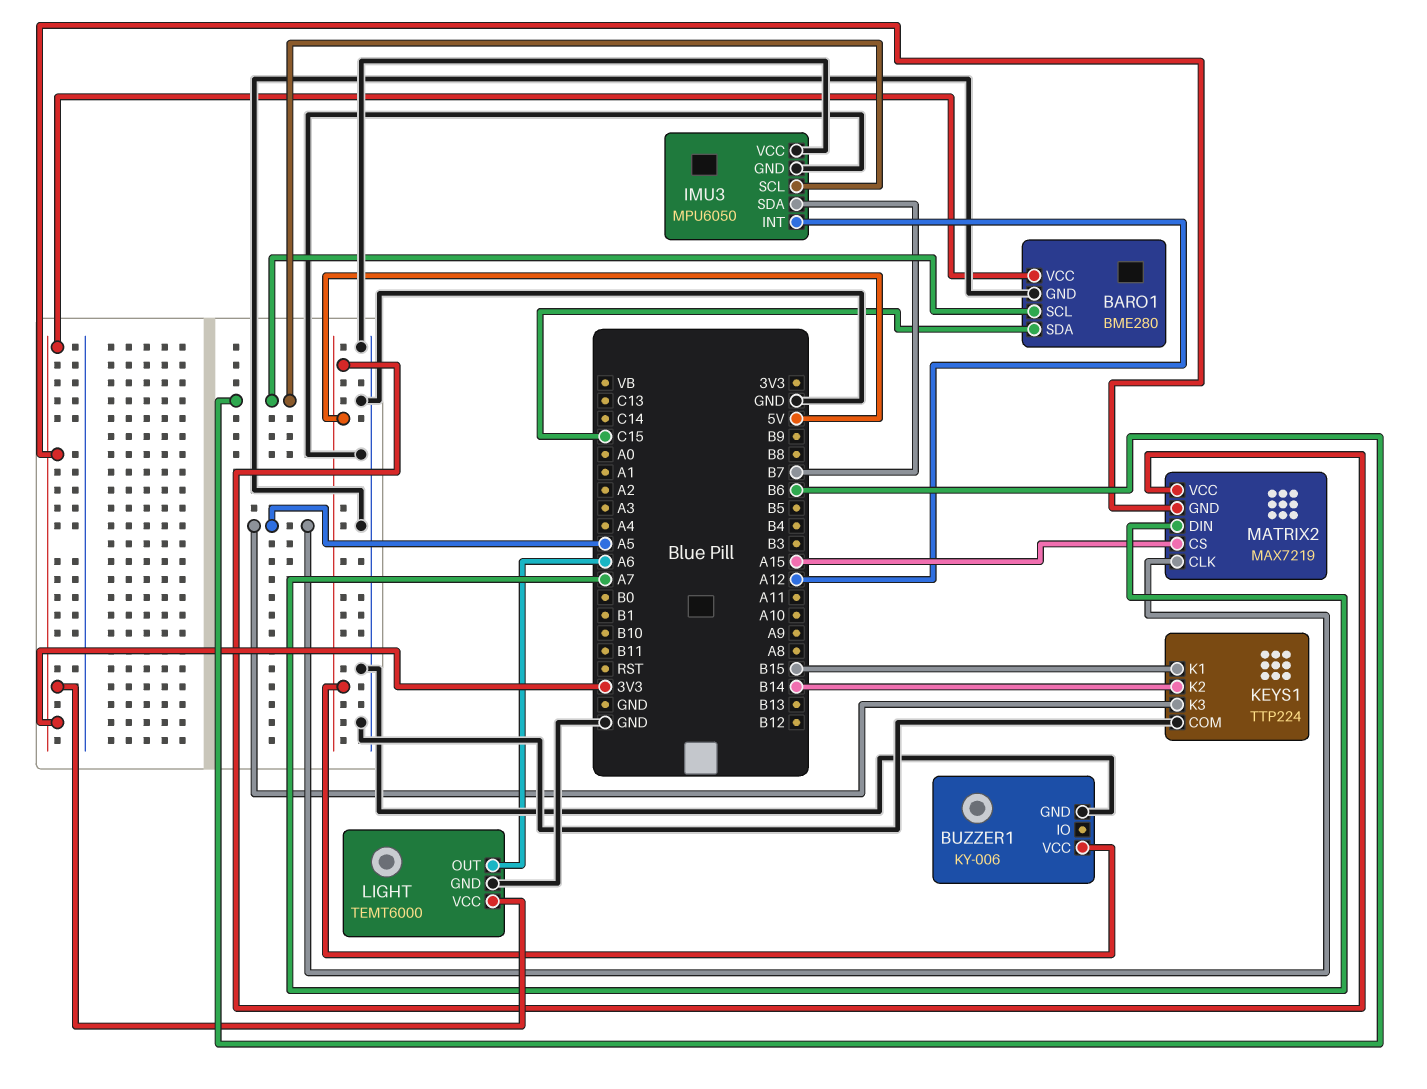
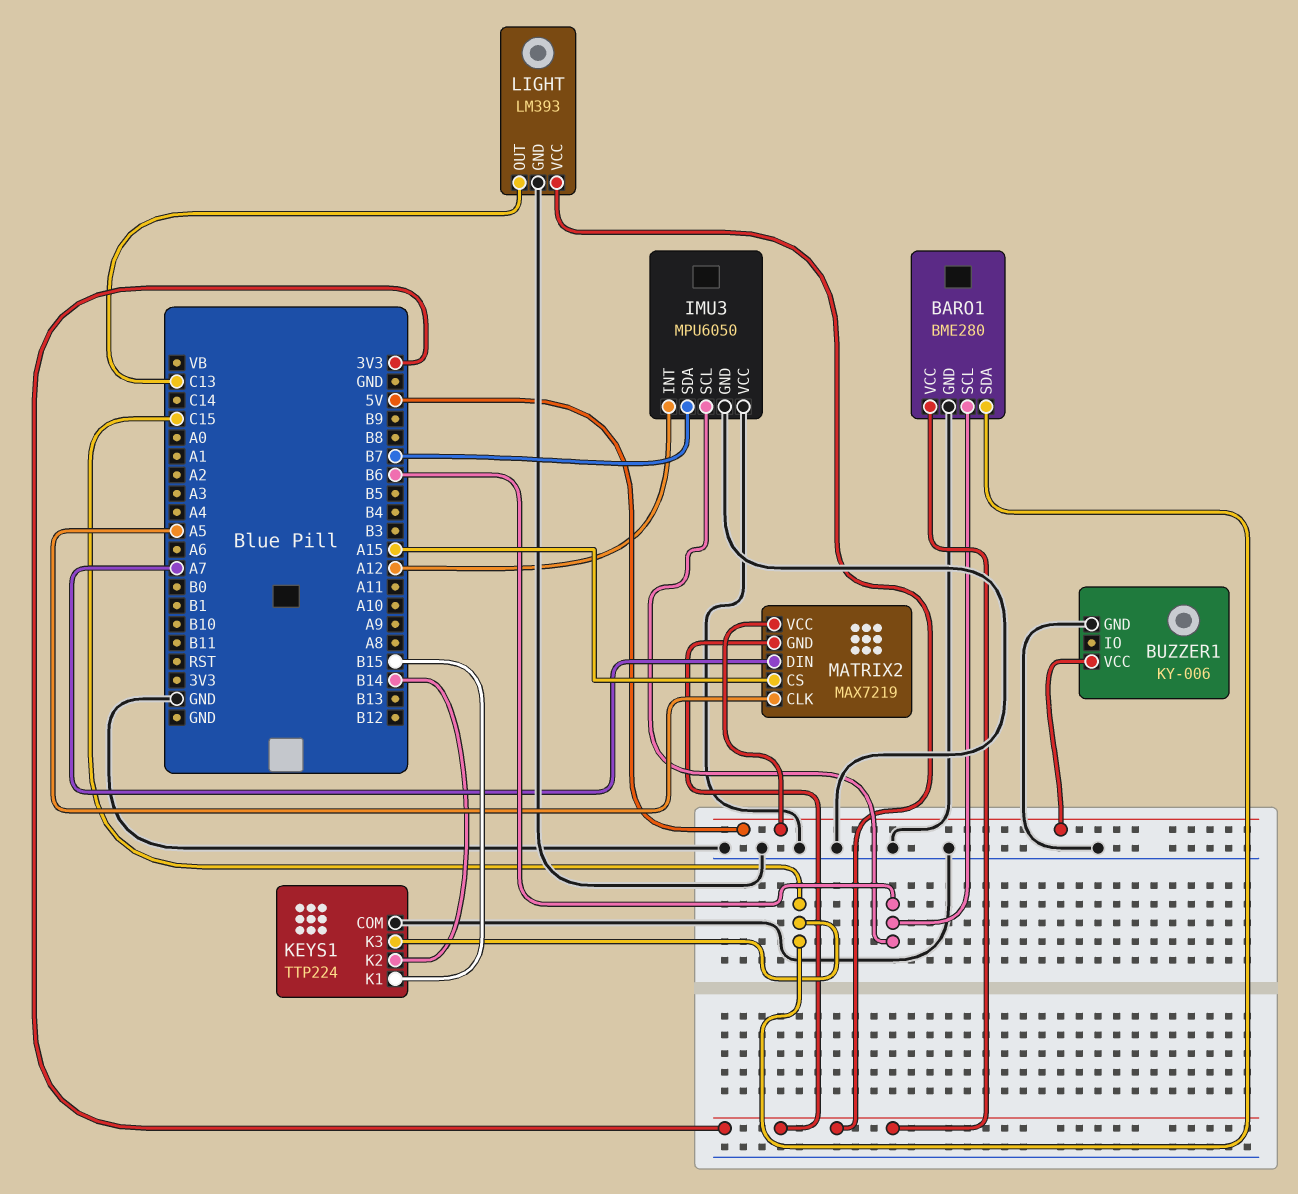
KEYS1 pin K3: A5 -> C15
LIGHT: TEMT6000 -> LM393
LIGHT pin OUT: A6 -> C13

